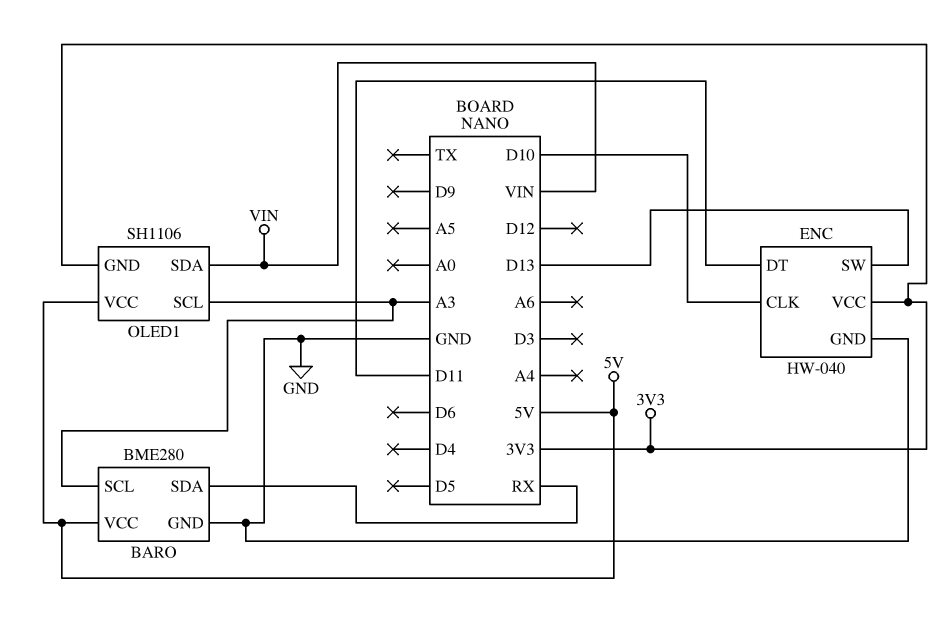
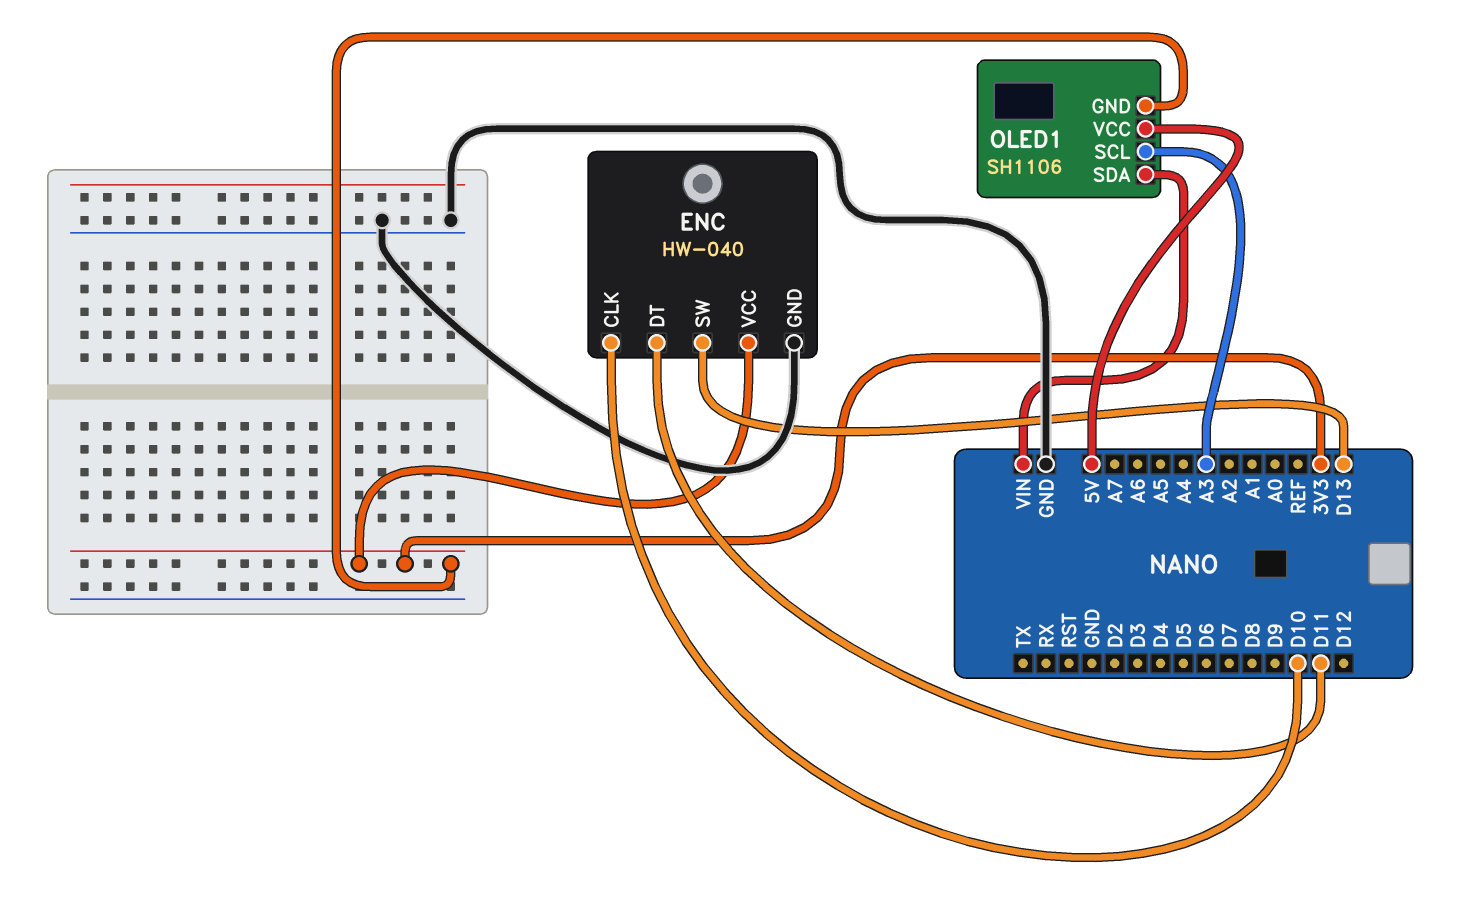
BARO: BME280 -> none
BARO pin GND: GND -> none
BARO pin SCL: A3 -> none
BARO pin SDA: RX -> none
BARO pin VCC: 5V -> none

